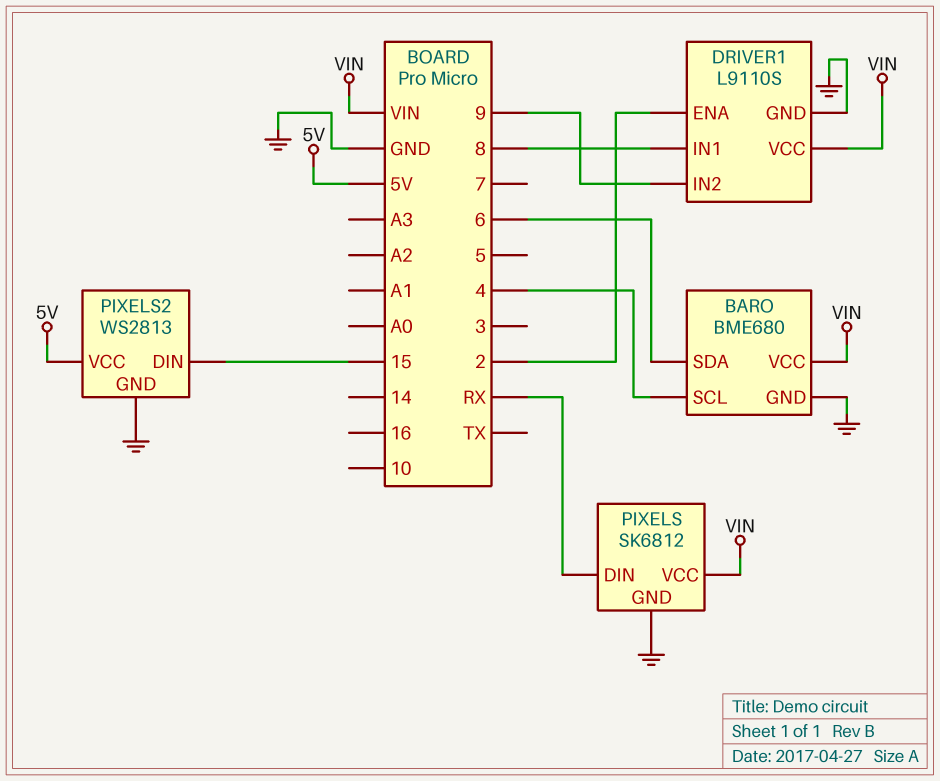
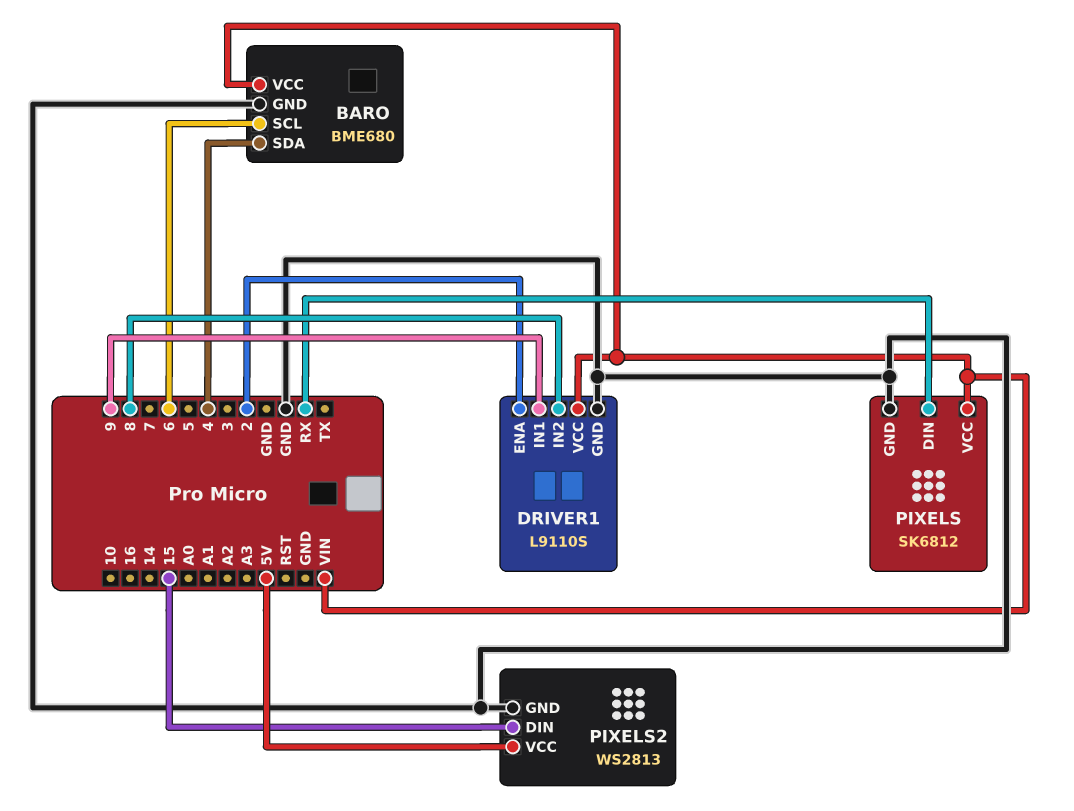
BARO pin SCL: 4 -> 6
BARO pin SDA: 6 -> 4
DRIVER1 pin IN1: 8 -> 9
DRIVER1 pin IN2: 9 -> 8

